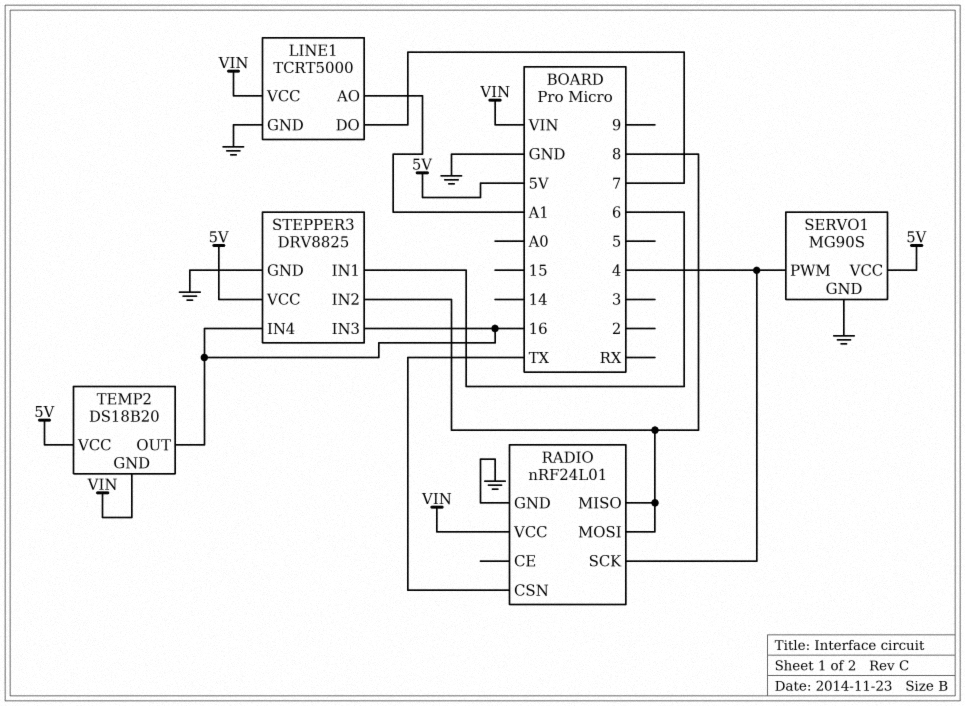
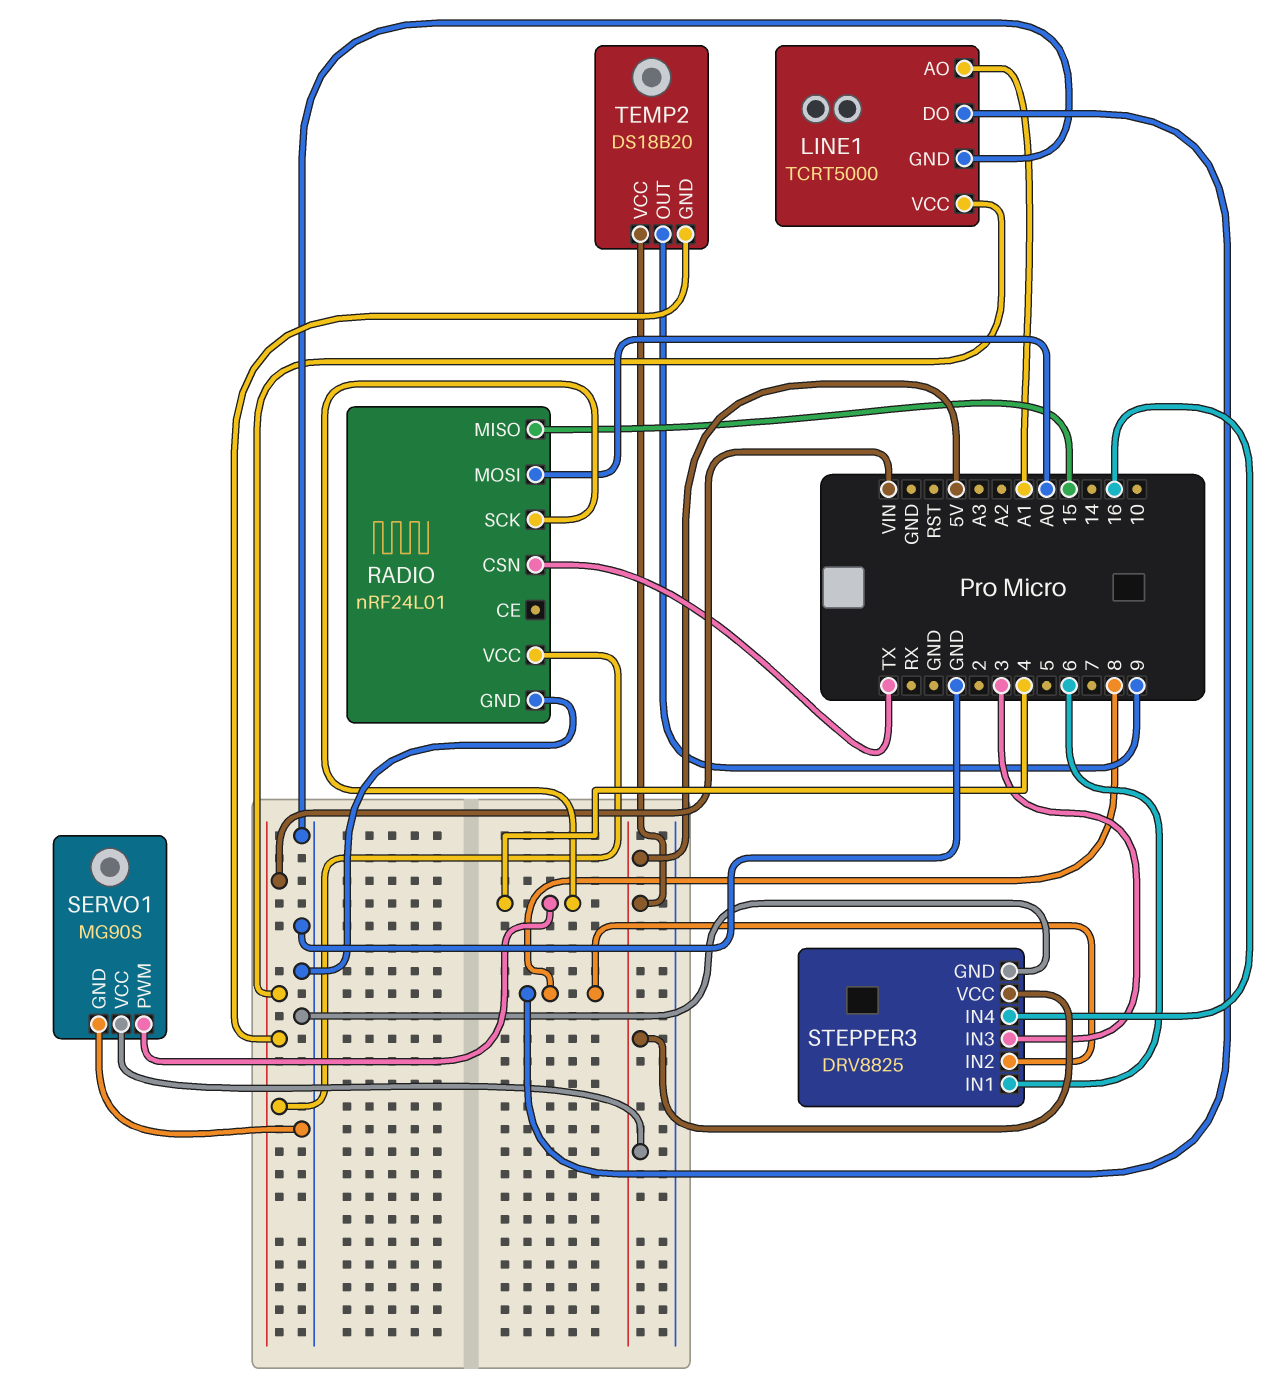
LINE1 pin DO: 7 -> 8
RADIO pin MISO: 8 -> 15
RADIO pin MOSI: 8 -> A0
STEPPER3 pin IN3: 16 -> 3
TEMP2 pin OUT: 16 -> 9

